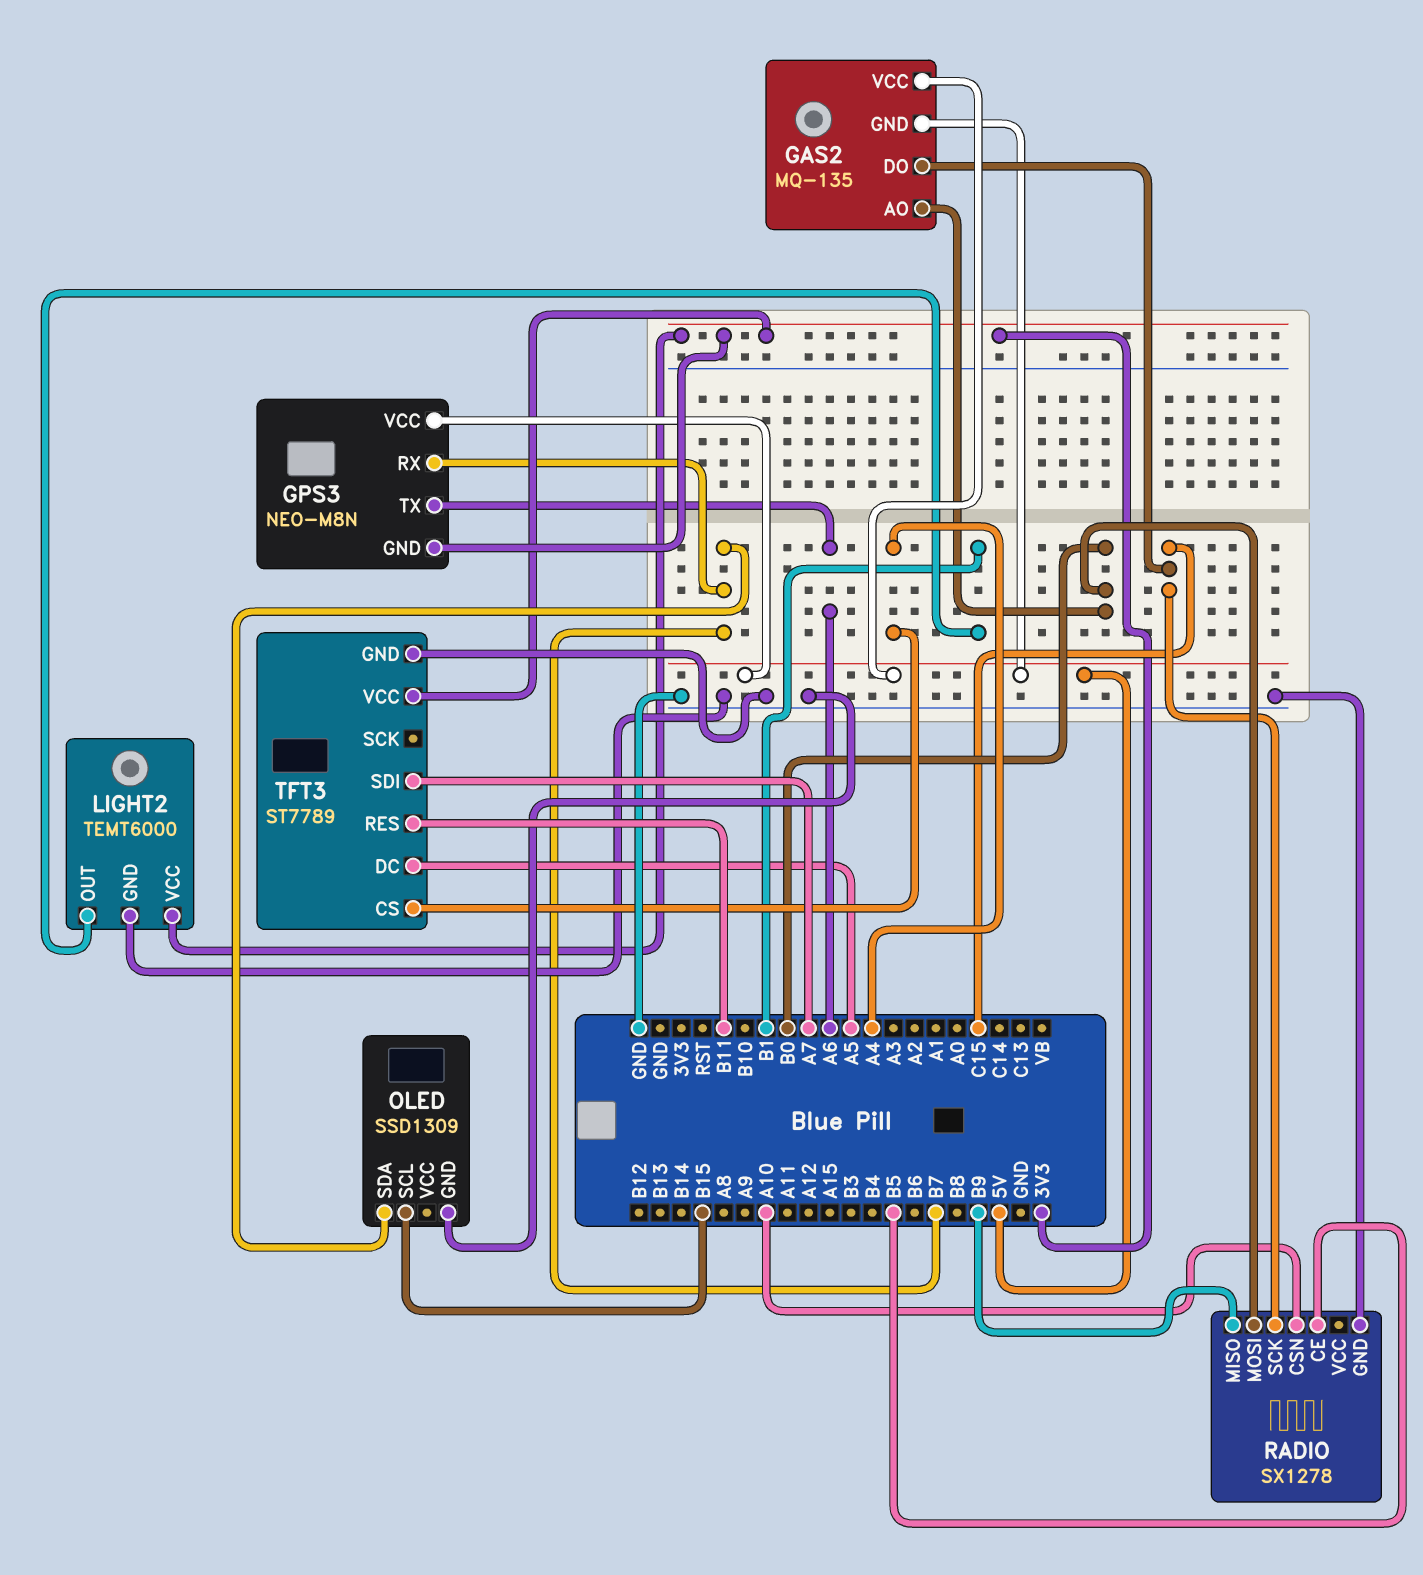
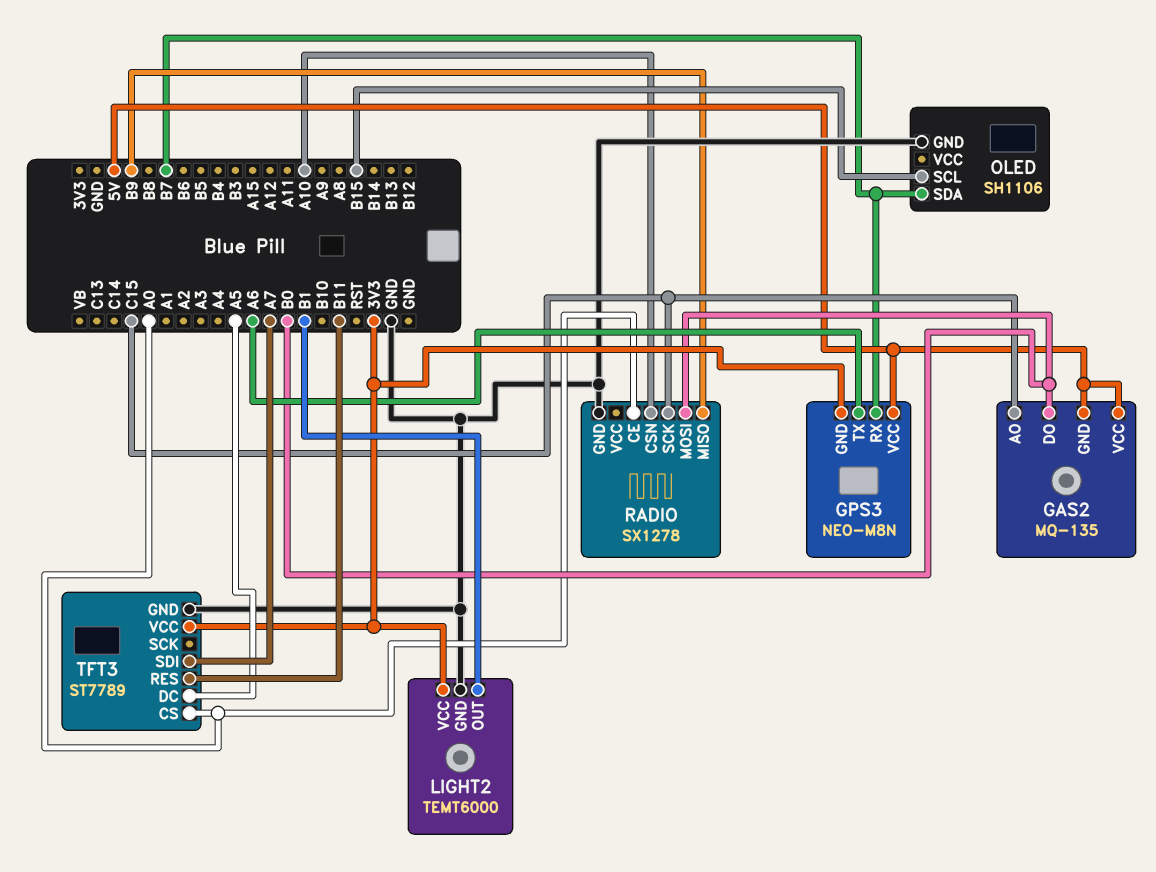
GAS2 pin AO: B0 -> C15
GAS2 pin DO: C15 -> B0
OLED: SSD1309 -> SH1106
RADIO pin CE: B5 -> A0
TFT3 pin CS: A4 -> A0

